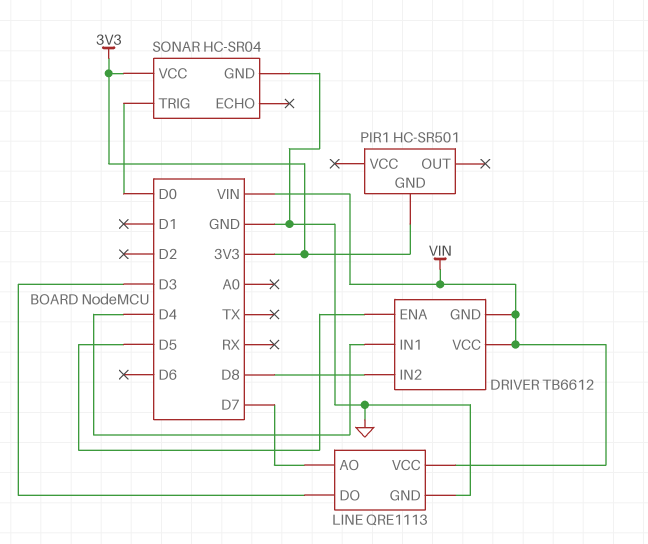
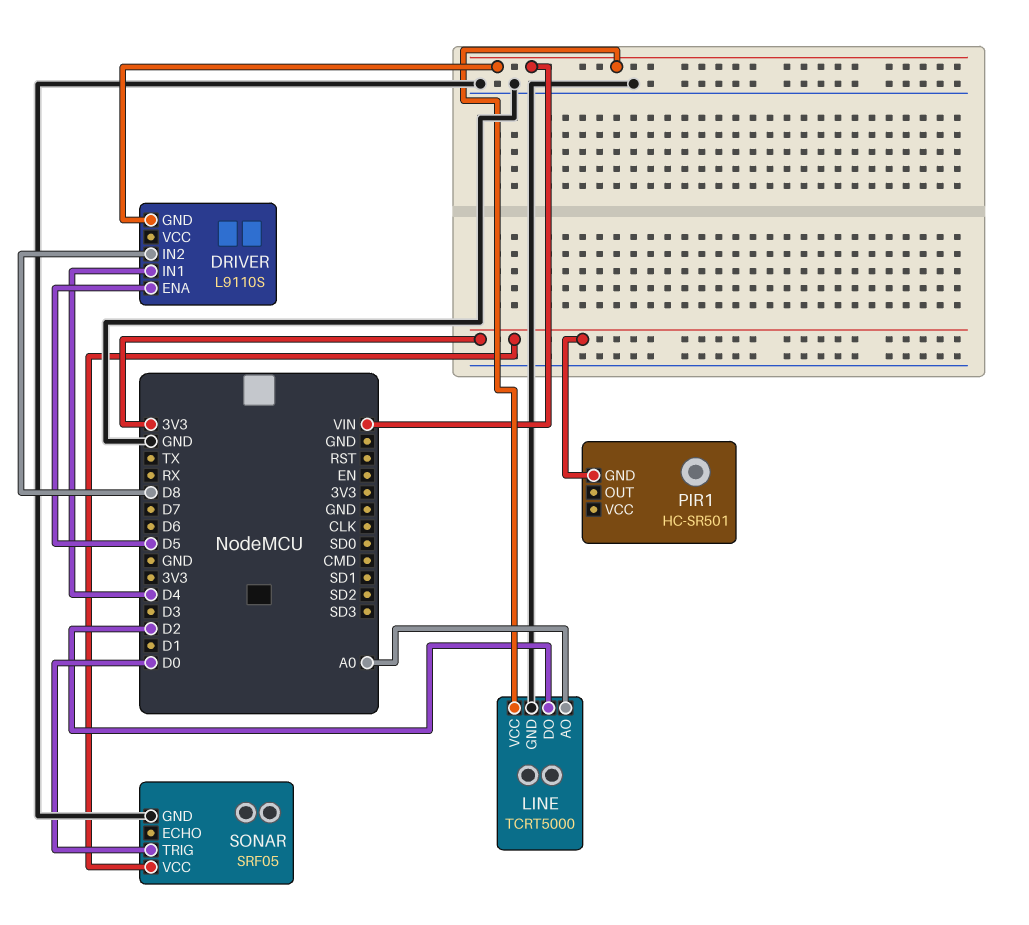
DRIVER: TB6612 -> L9110S
DRIVER pin VCC: VIN -> none
LINE: QRE1113 -> TCRT5000
LINE pin AO: D7 -> A0
LINE pin DO: D3 -> D2
SONAR: HC-SR04 -> SRF05

